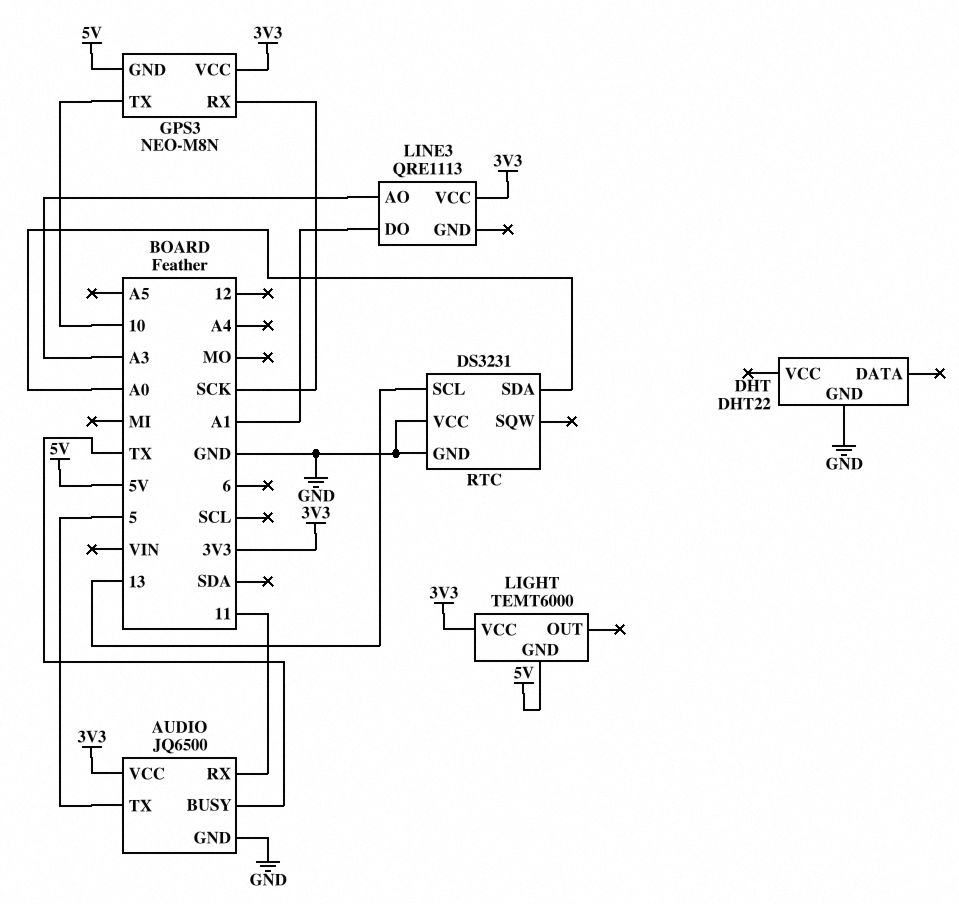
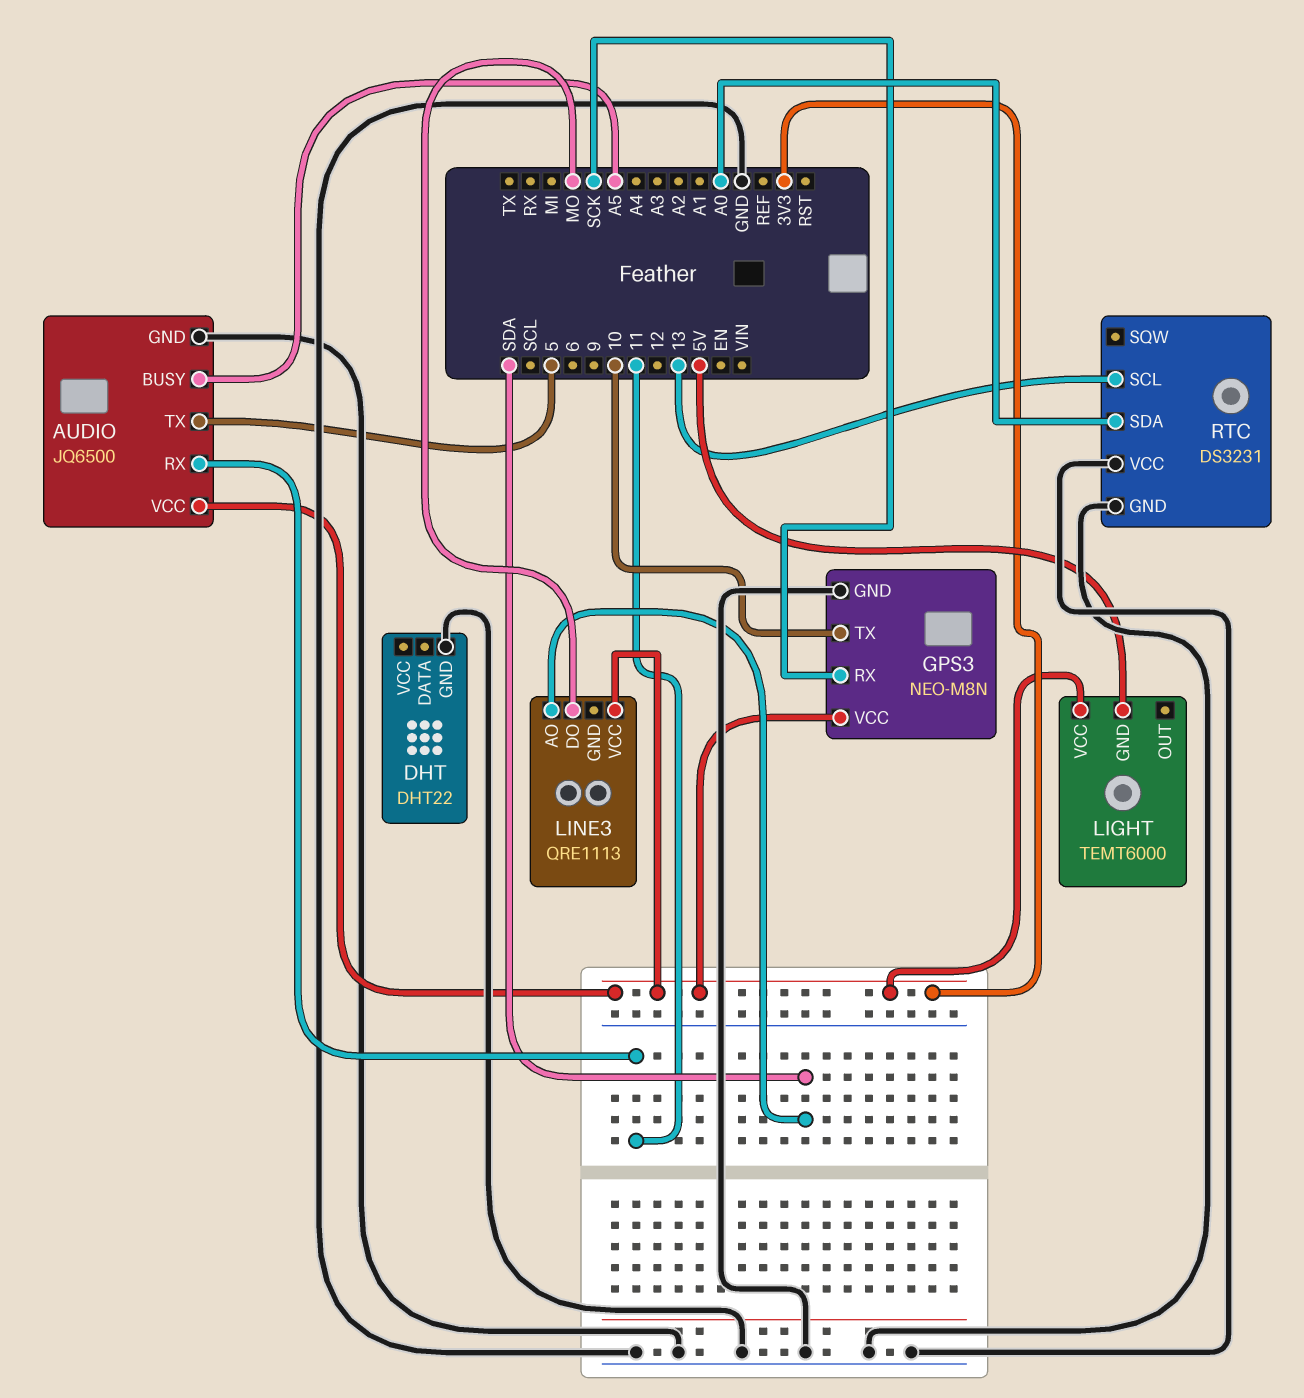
AUDIO pin BUSY: TX -> A5
GPS3 pin GND: 5V -> GND
LINE3 pin AO: A3 -> SDA
LINE3 pin DO: A1 -> MO

